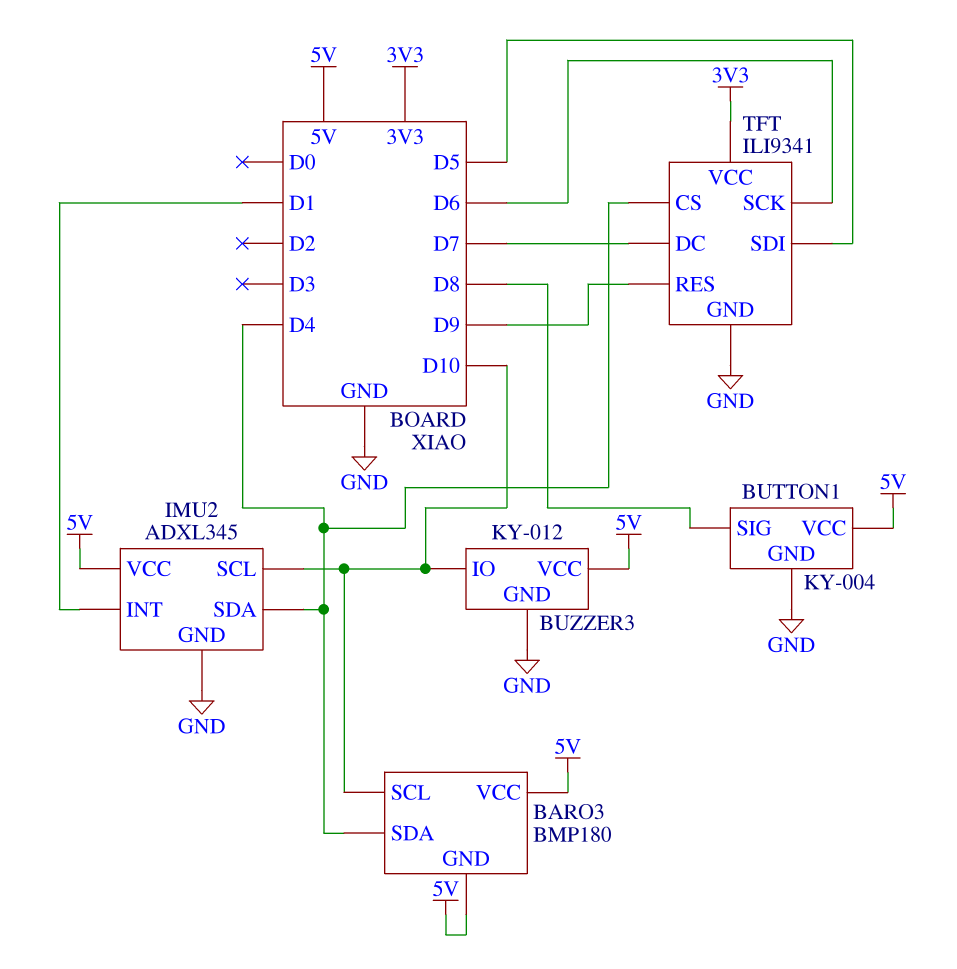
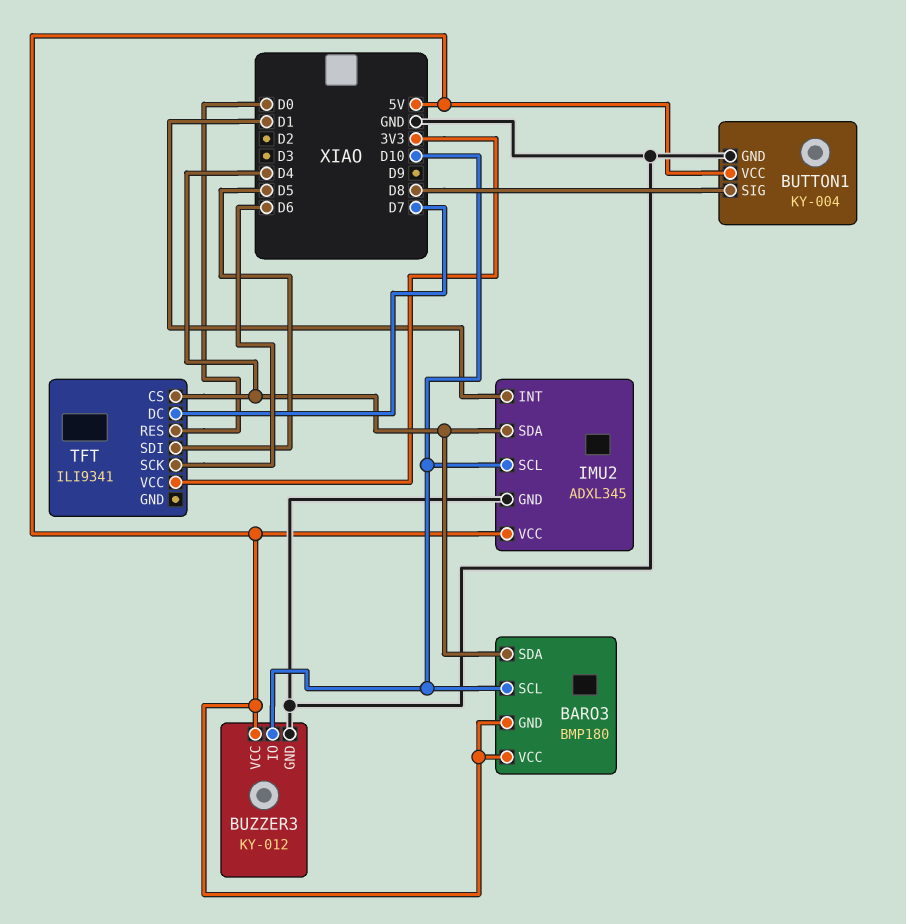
TFT pin GND: GND -> none
TFT pin RES: D9 -> D0

